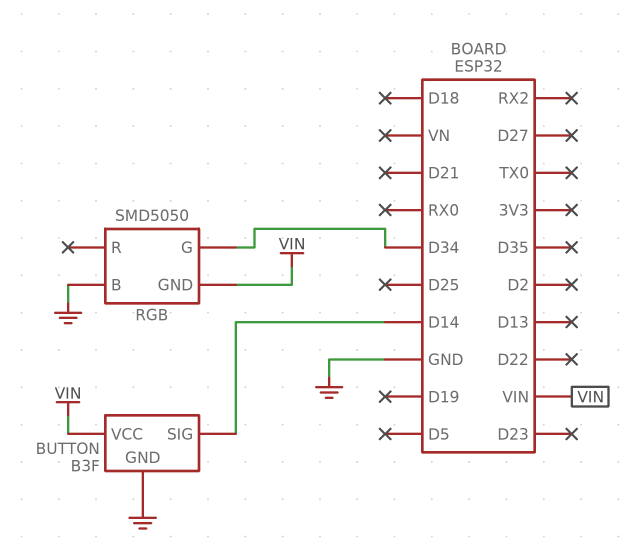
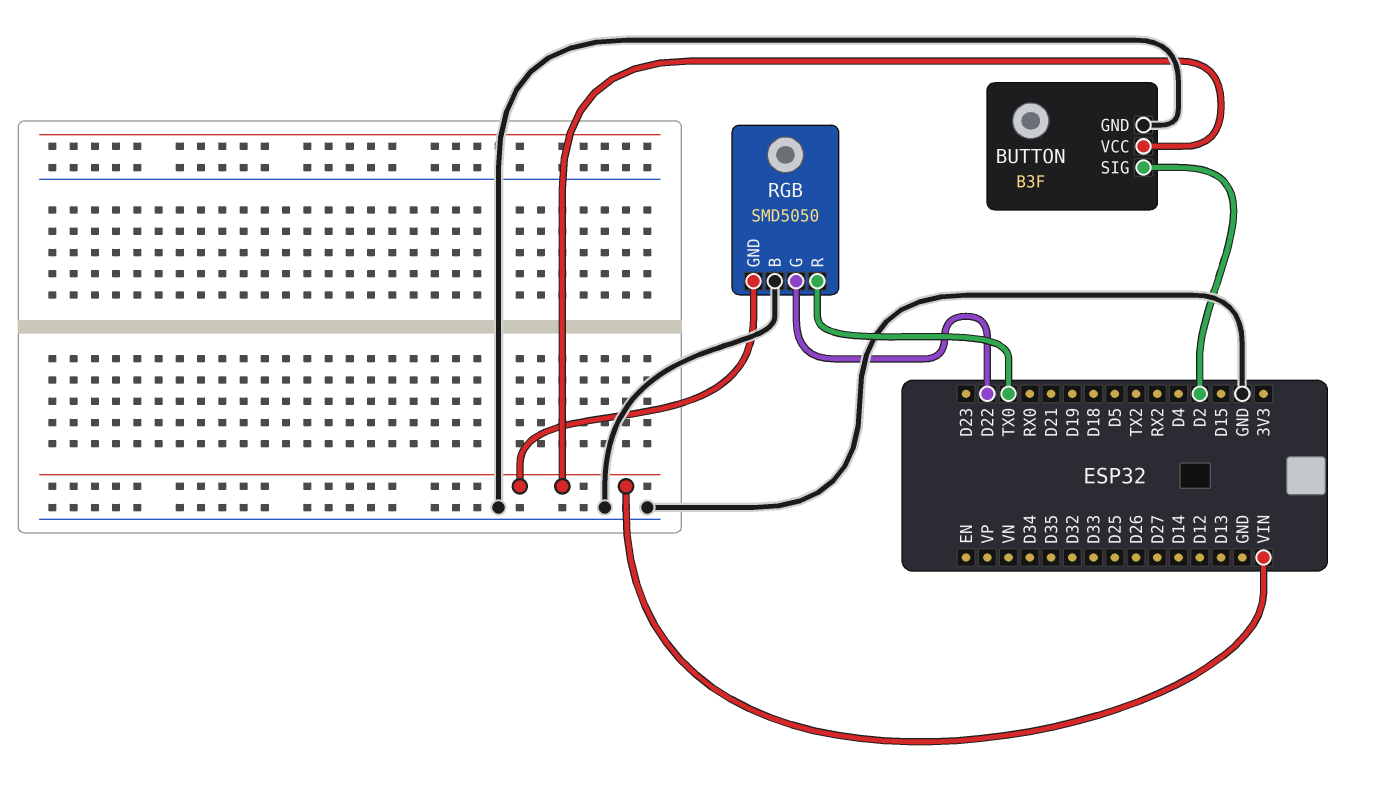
BUTTON pin SIG: D14 -> D2
RGB pin G: D34 -> D22
RGB pin R: none -> TX0

